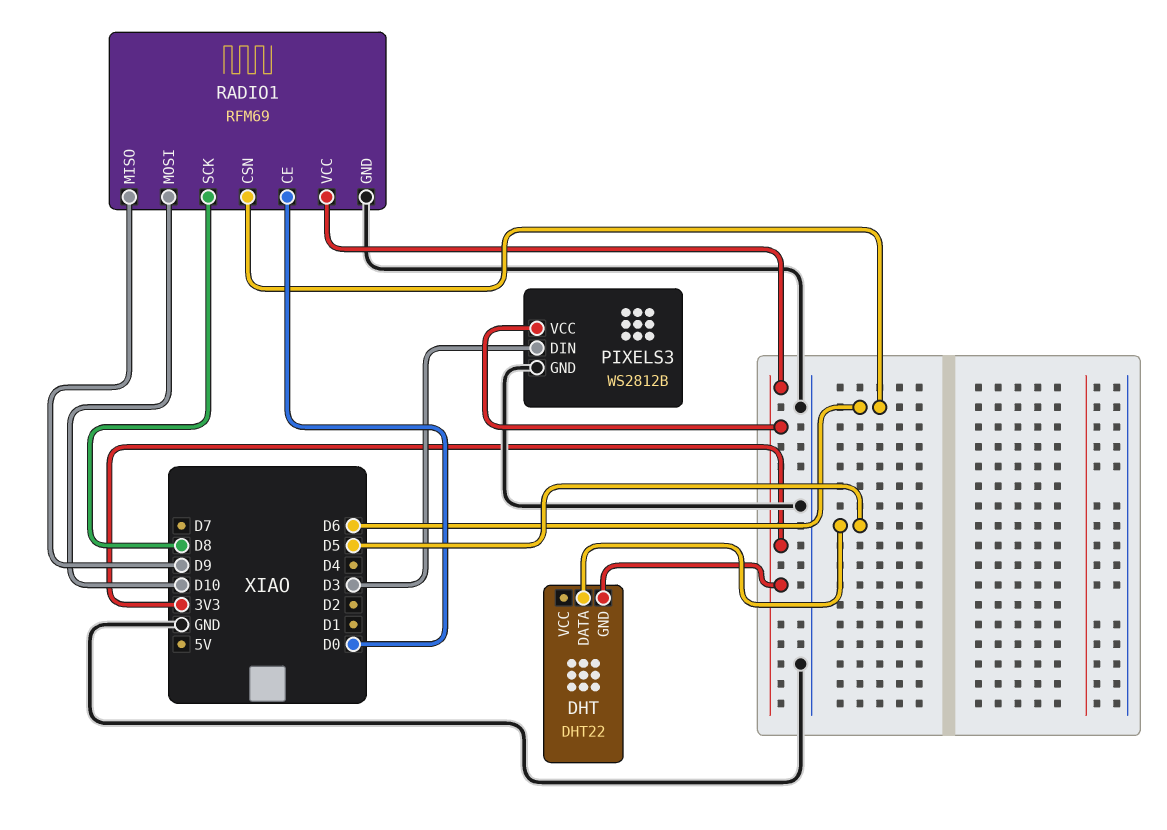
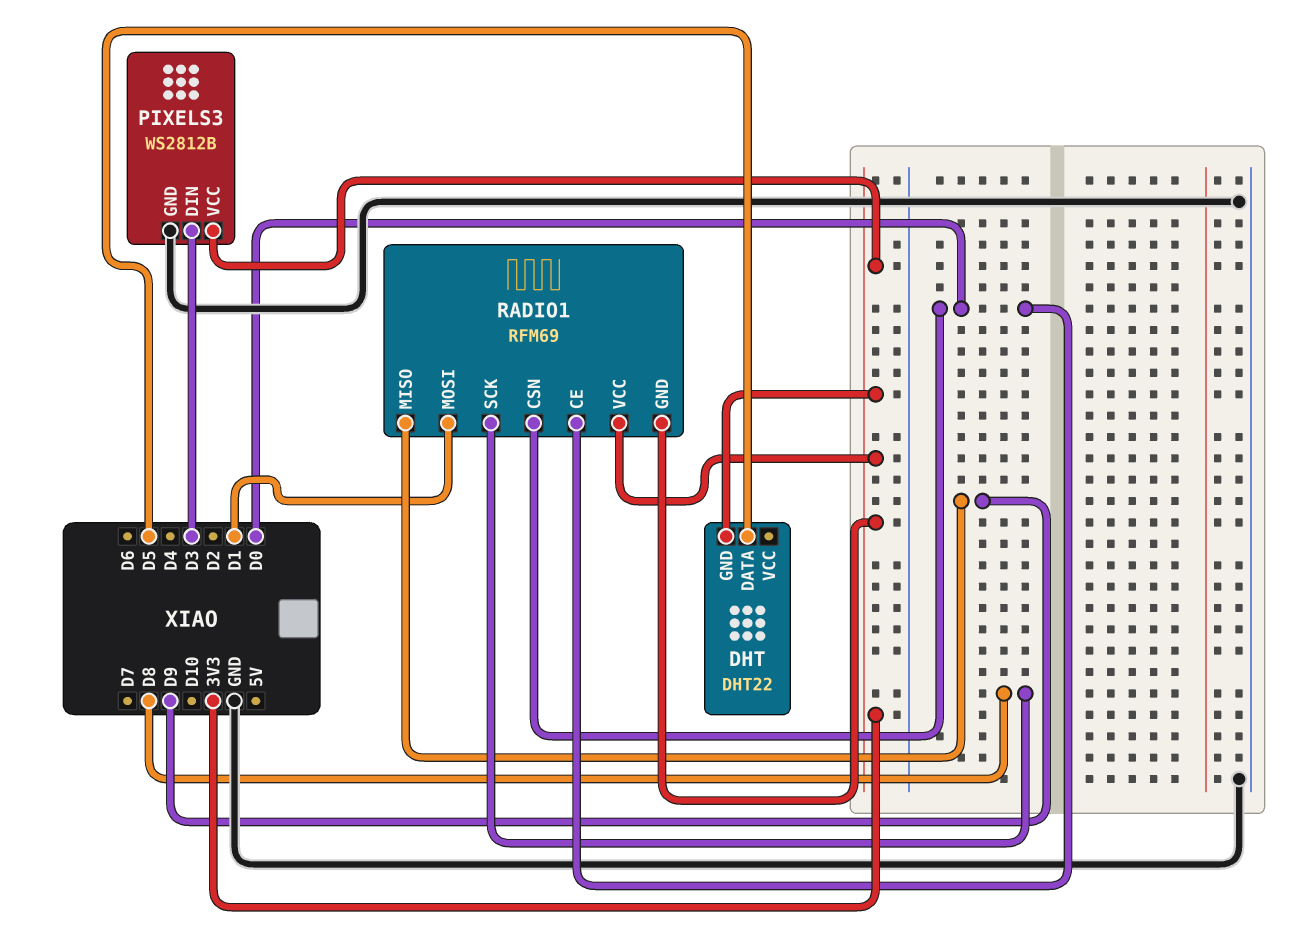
RADIO1 pin CSN: D6 -> D0
RADIO1 pin GND: GND -> 3V3
RADIO1 pin MOSI: D10 -> D1

